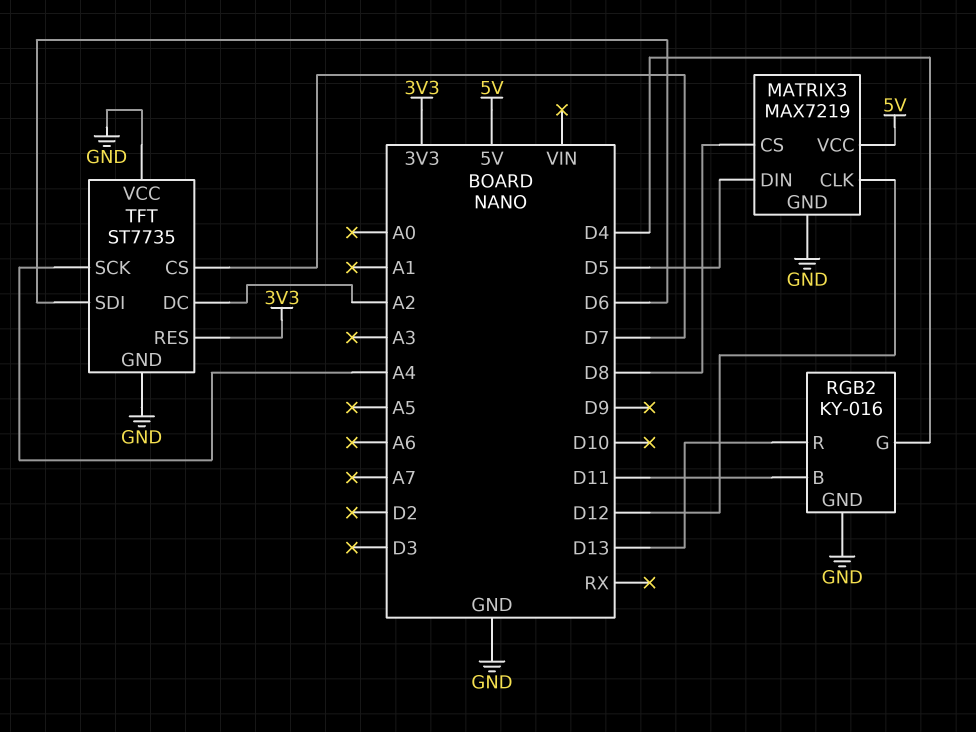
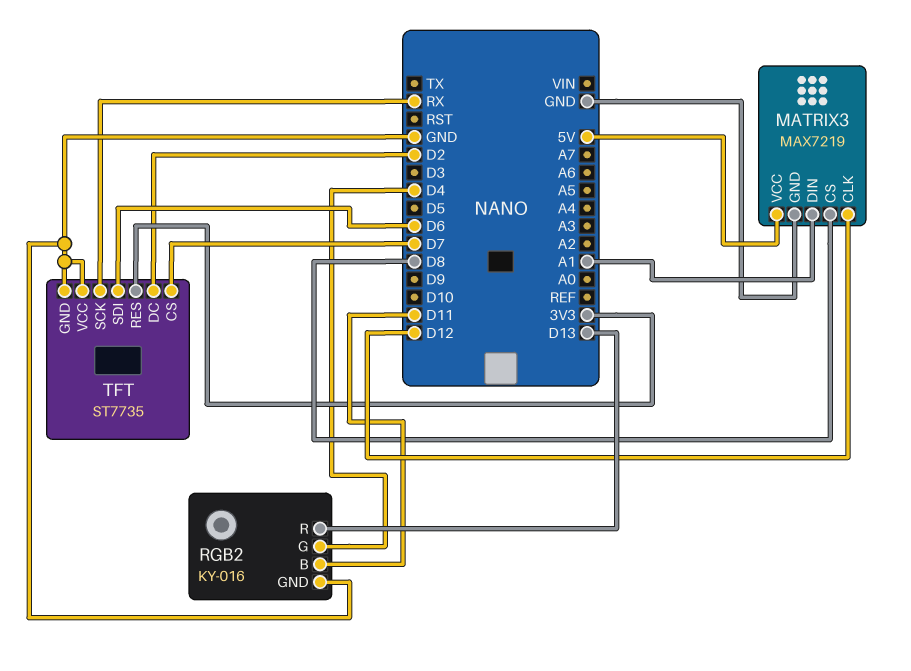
MATRIX3 pin DIN: D5 -> A1
TFT pin DC: A2 -> D2
TFT pin SCK: A4 -> RX

